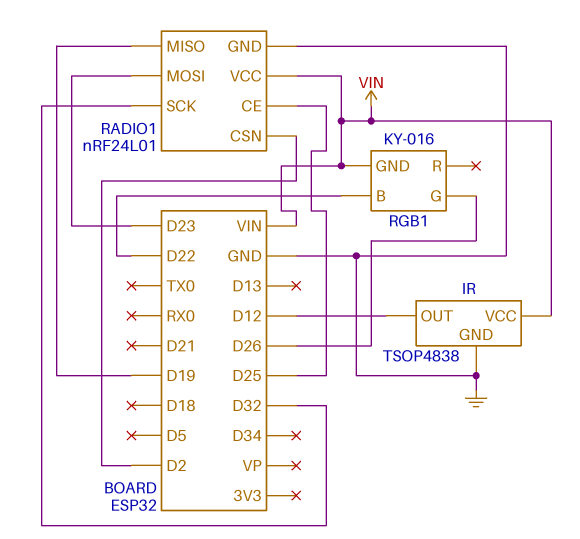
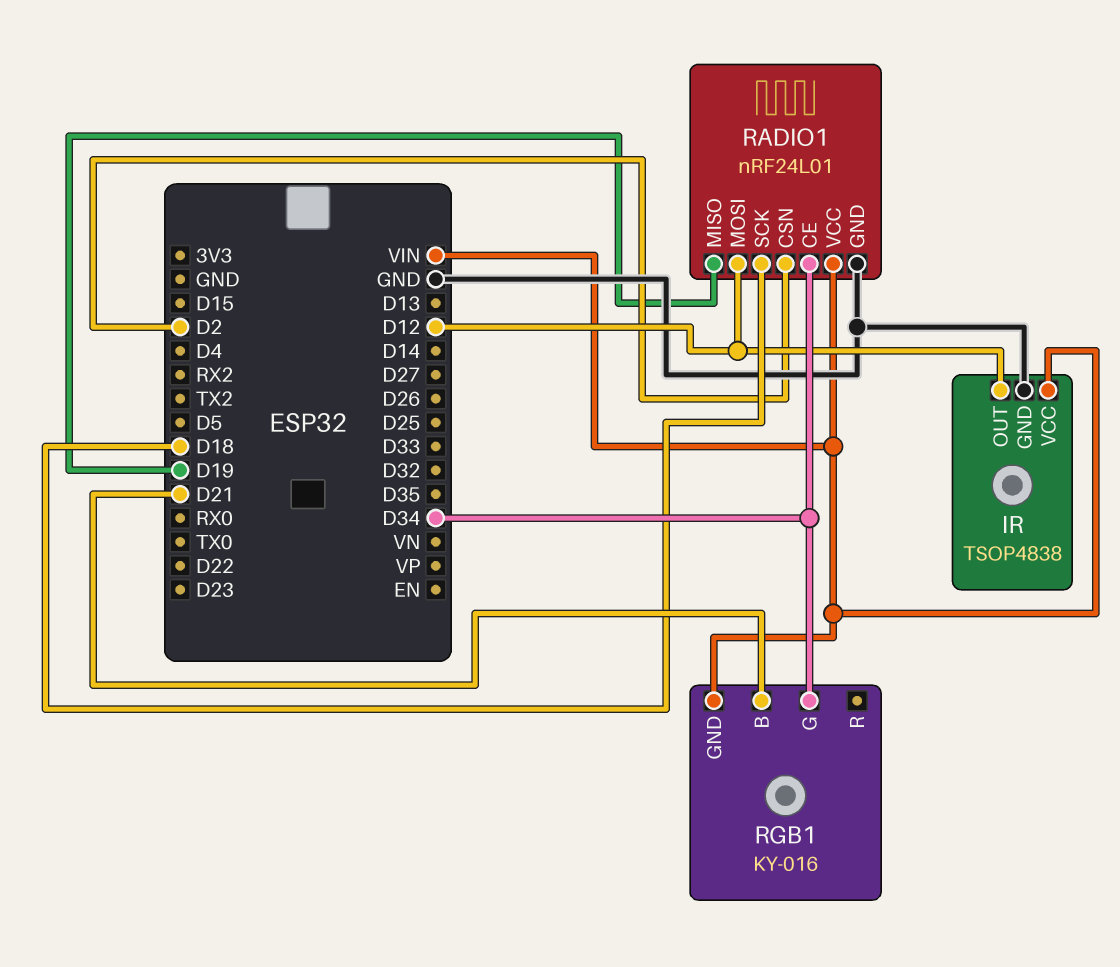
RADIO1 pin CE: D25 -> D34
RADIO1 pin MOSI: D23 -> D12
RADIO1 pin SCK: D32 -> D18
RGB1 pin B: D22 -> D21
RGB1 pin G: D26 -> D34

